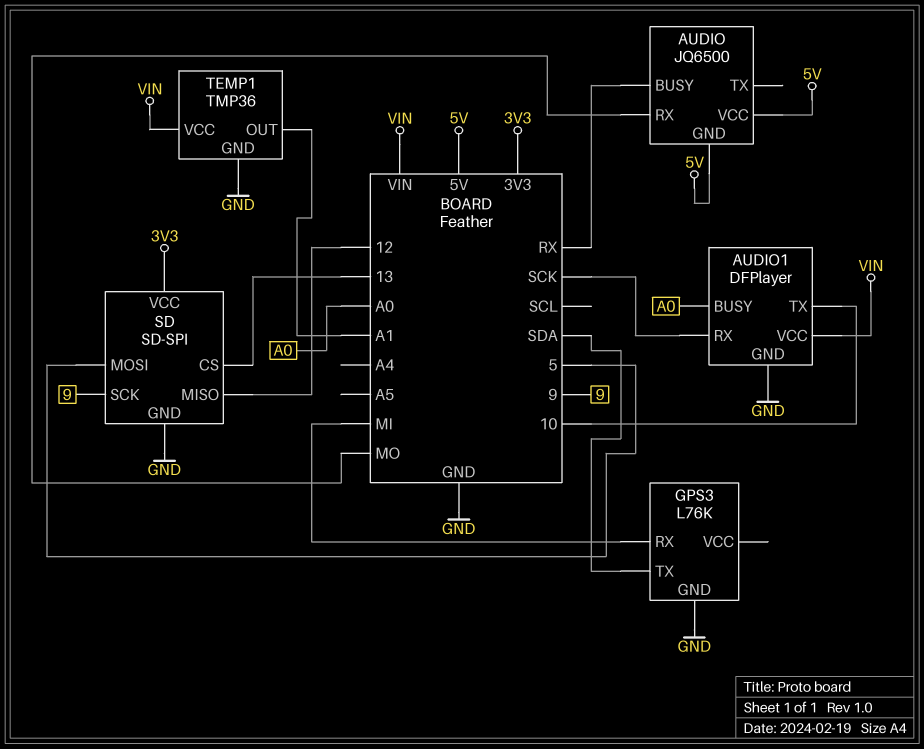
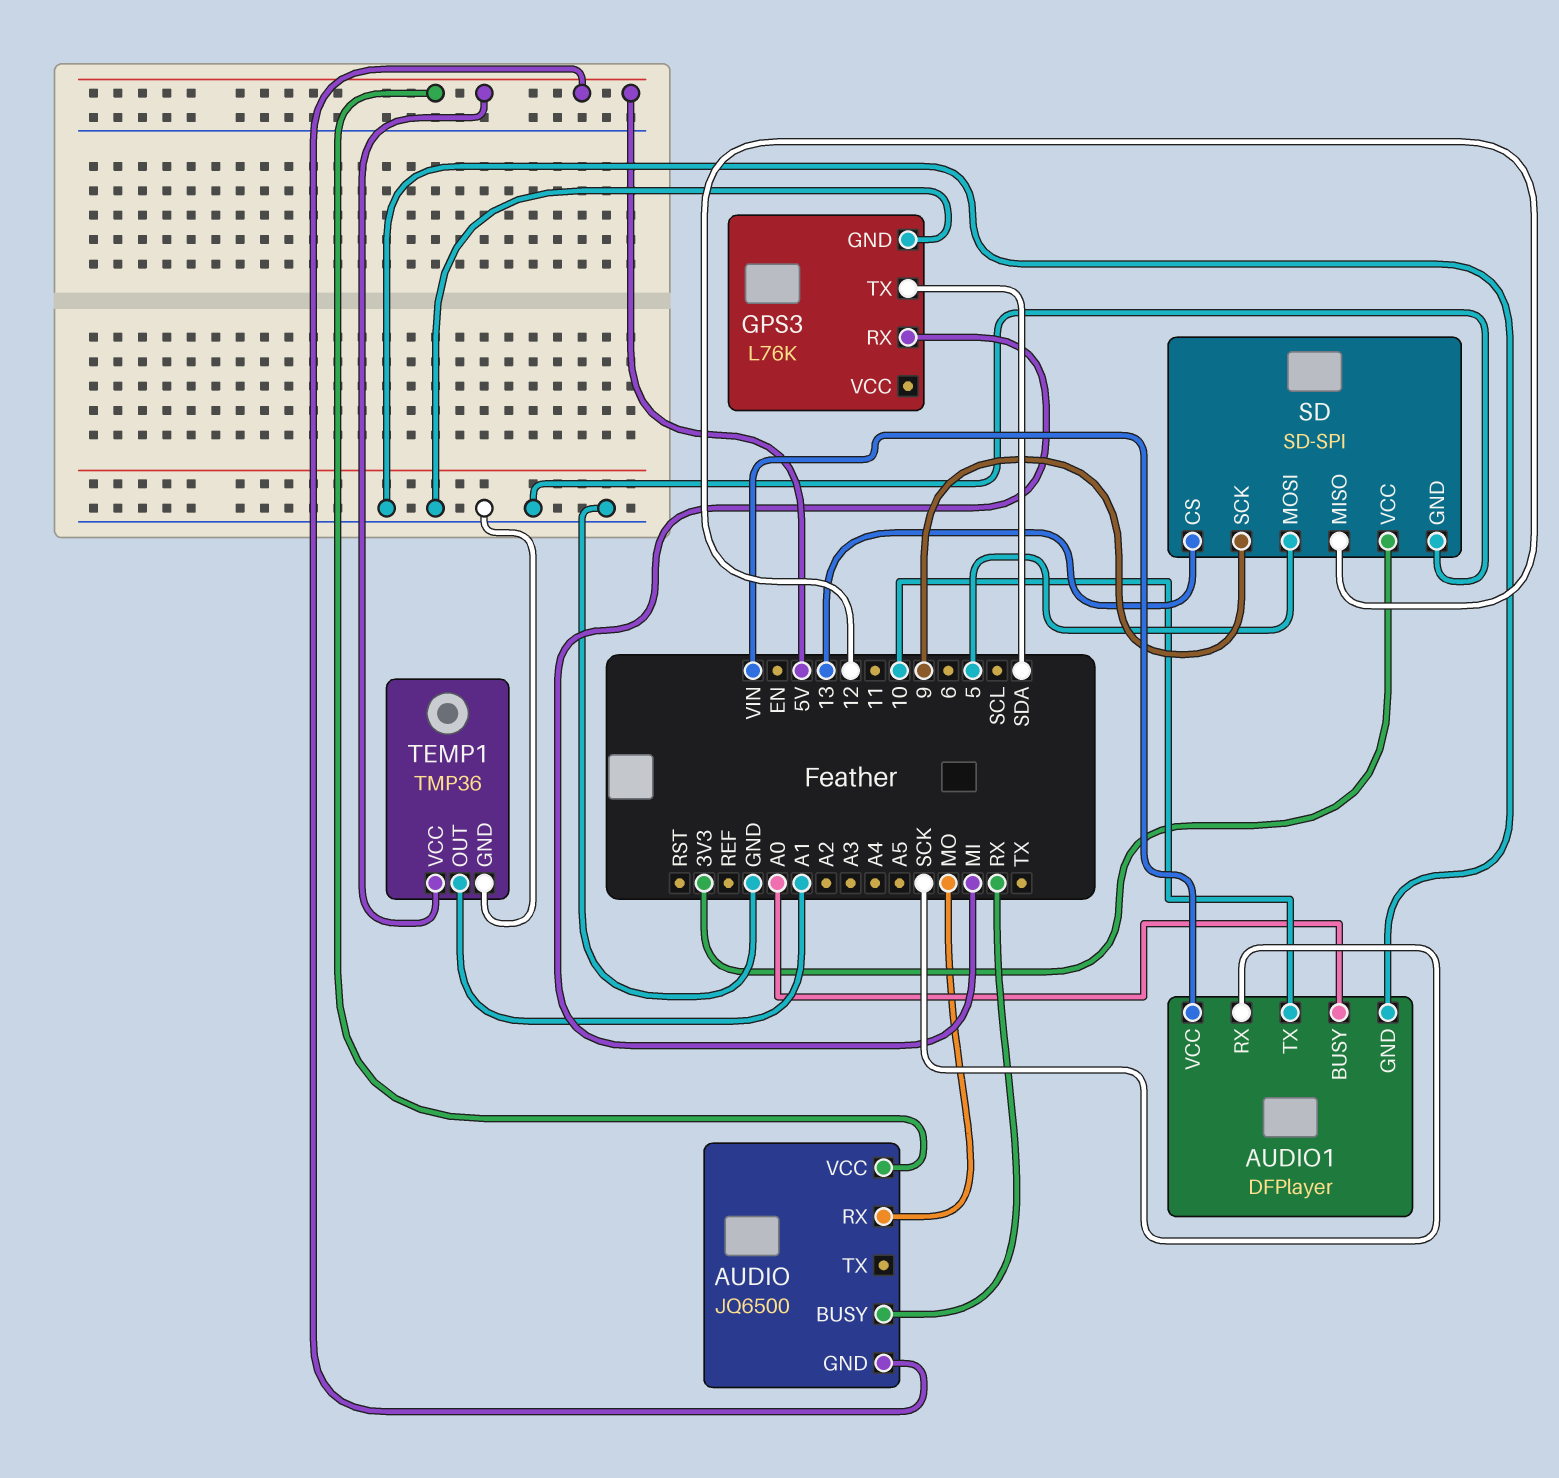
TEMP1 pin VCC: VIN -> 5V

